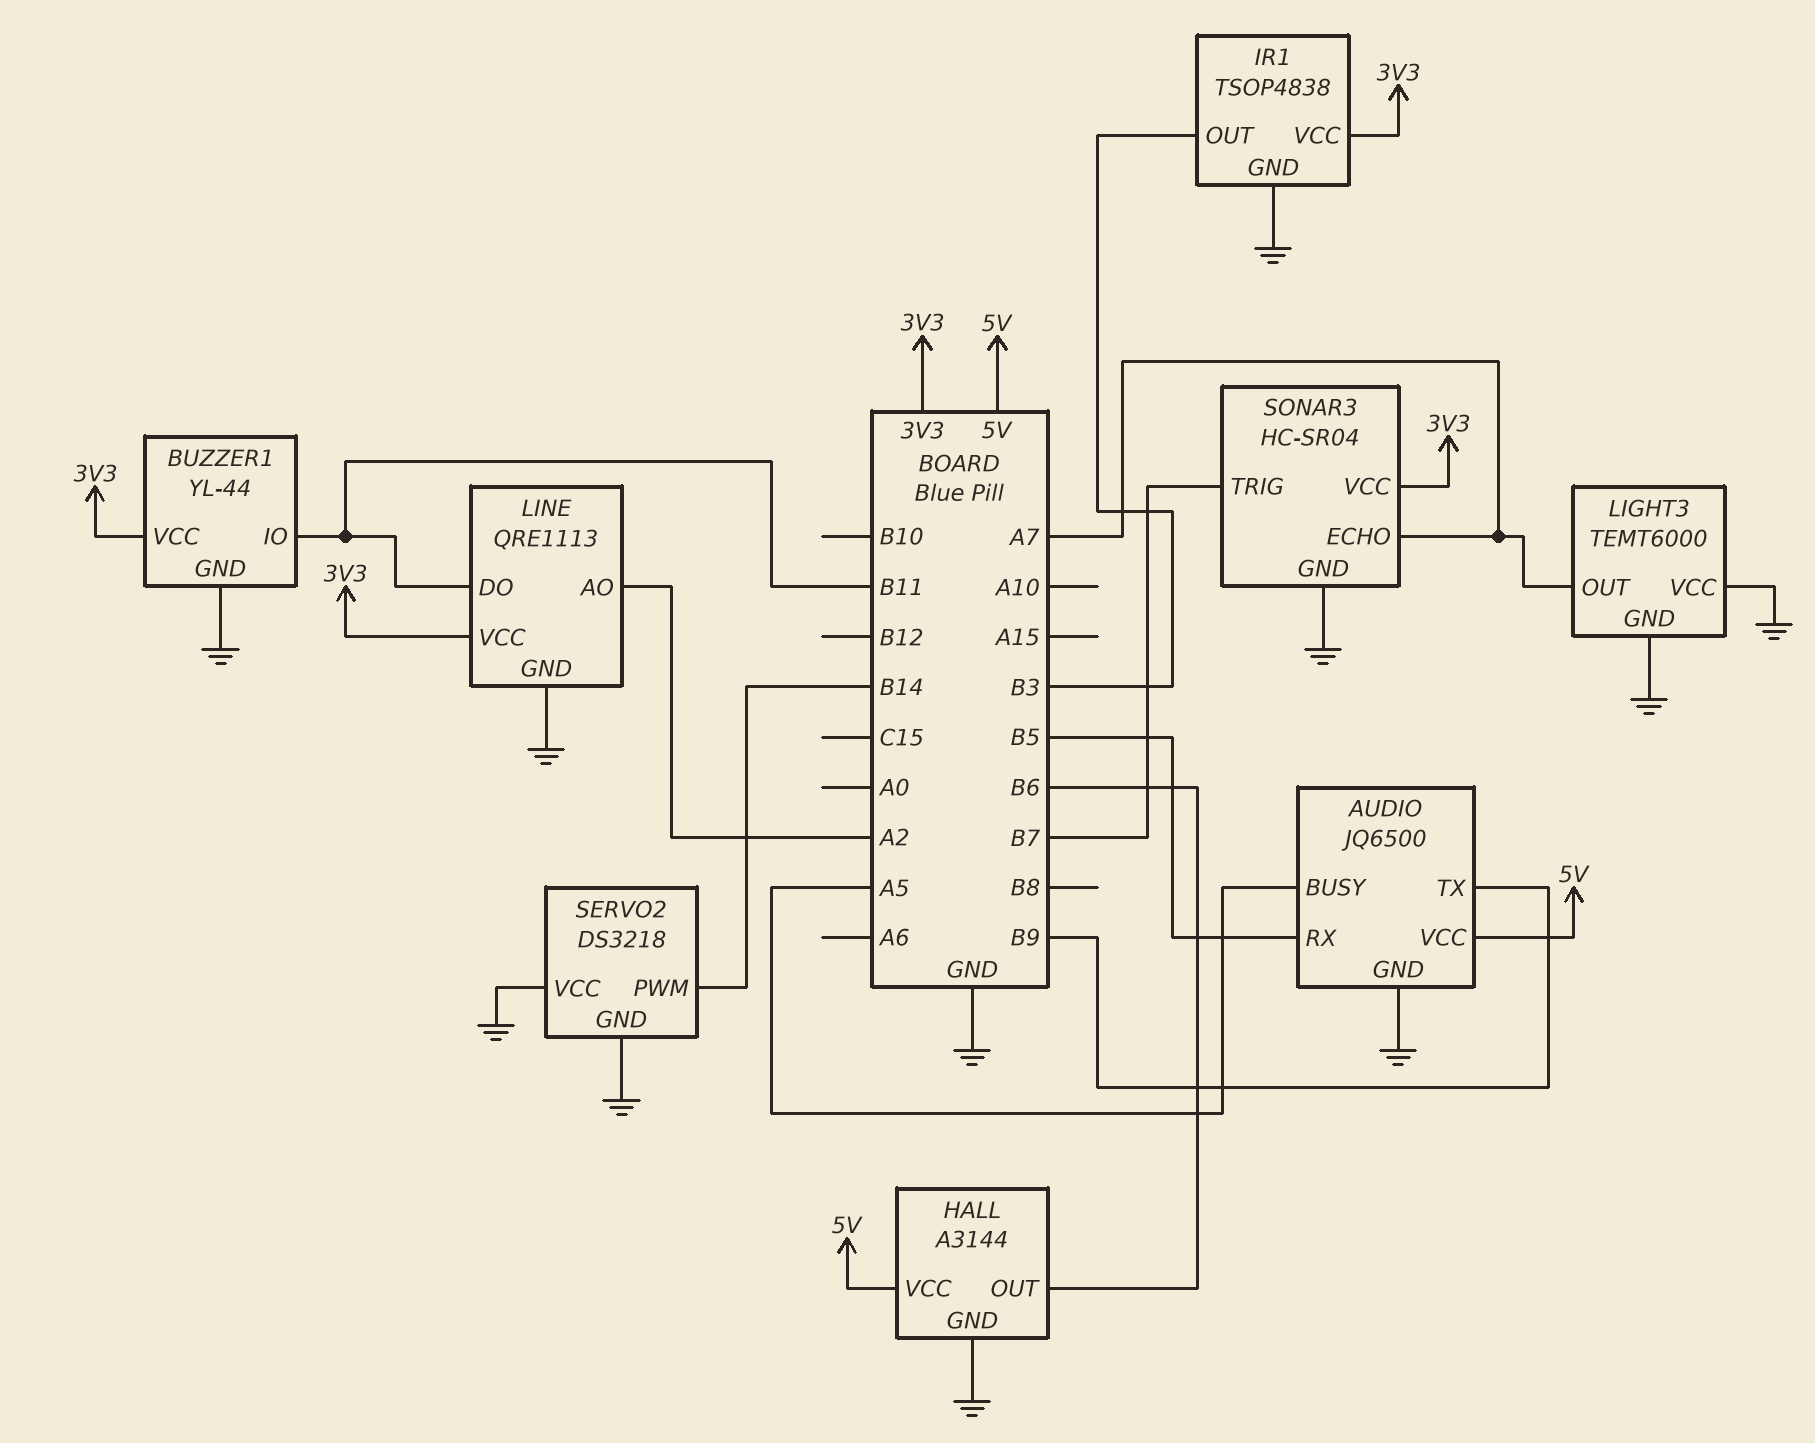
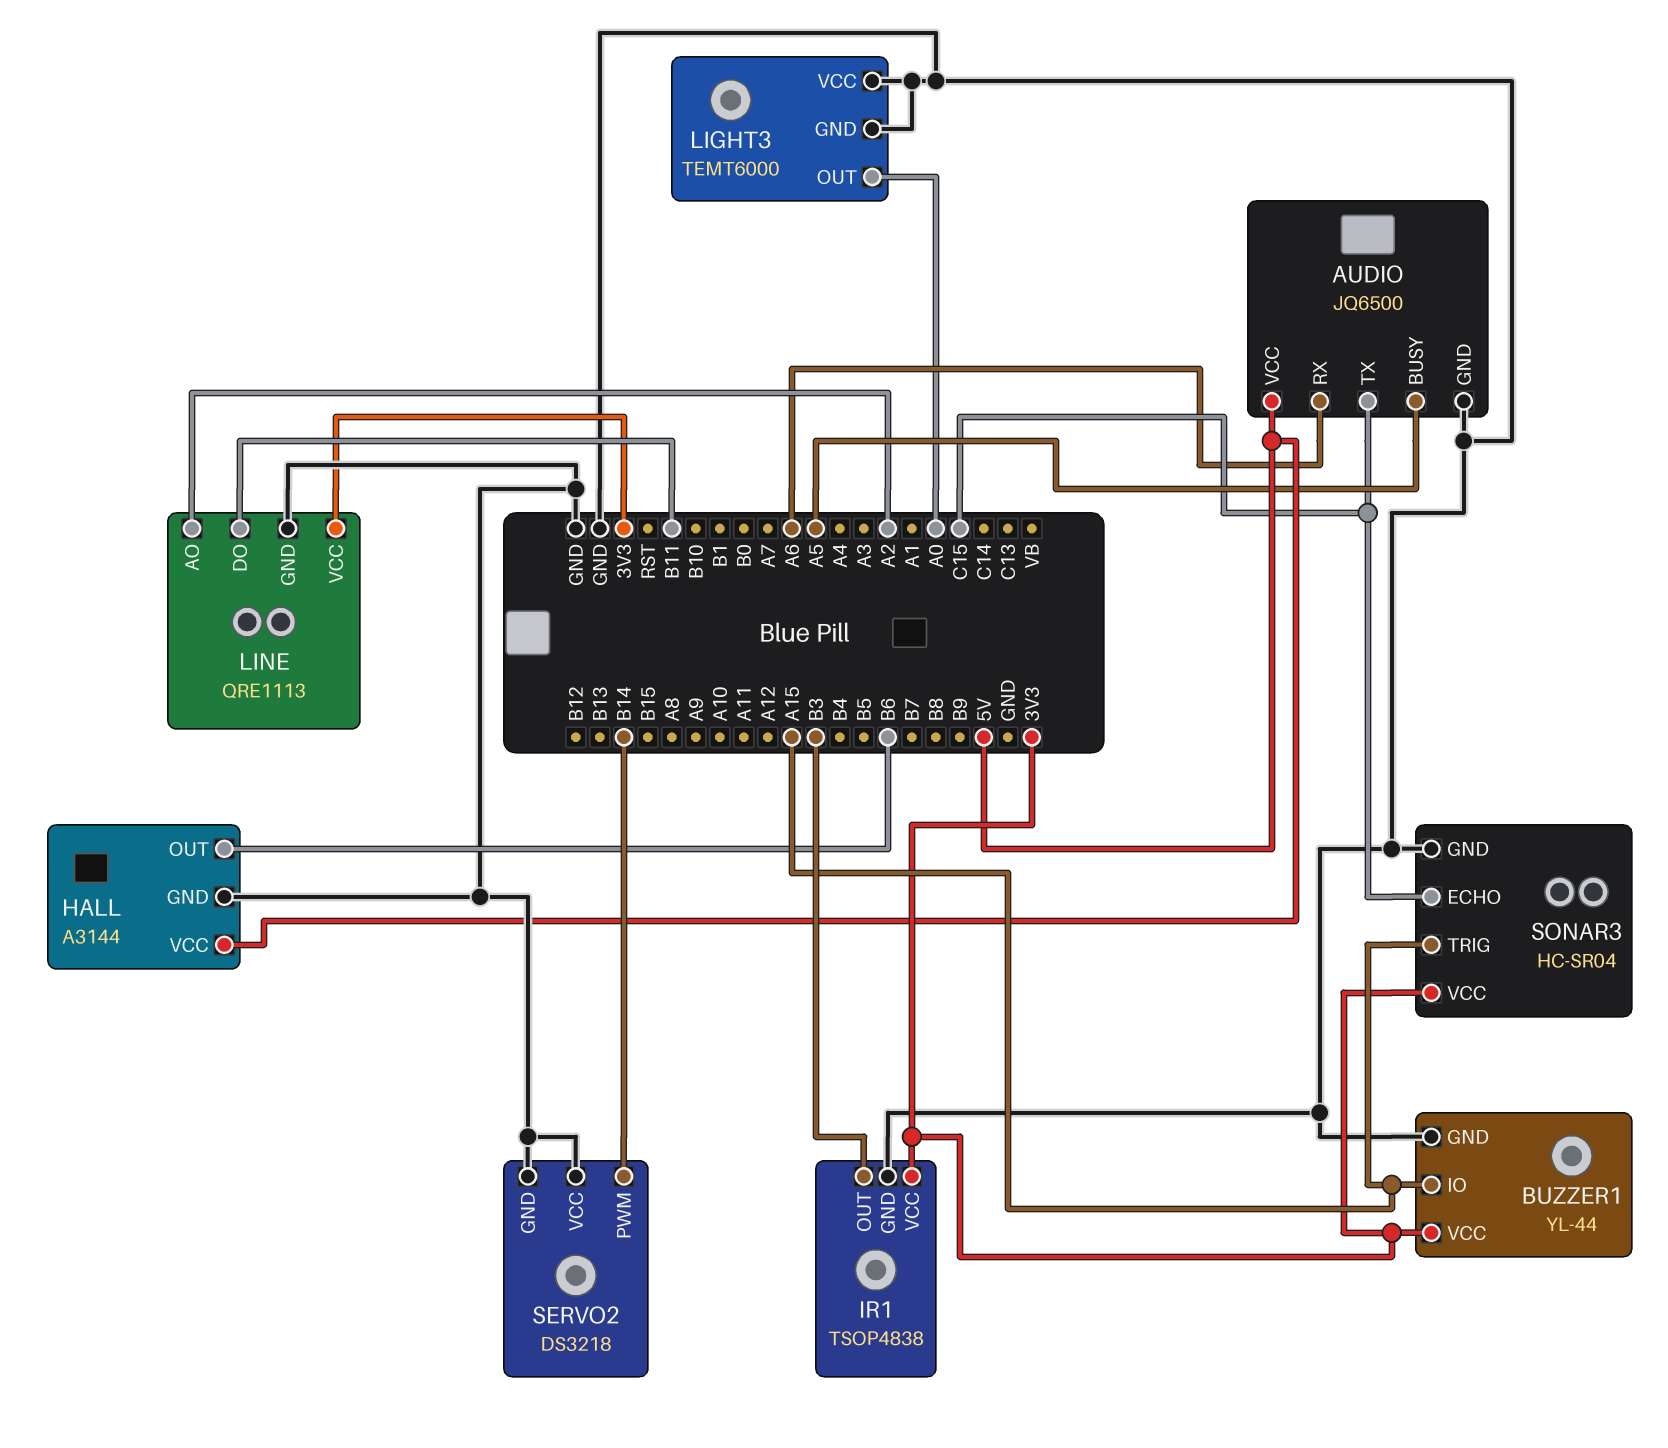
AUDIO pin RX: B5 -> A6
AUDIO pin TX: B9 -> C15
BUZZER1 pin IO: B11 -> A15
LIGHT3 pin OUT: A7 -> A0
SONAR3 pin ECHO: A7 -> C15
SONAR3 pin TRIG: B7 -> A15

